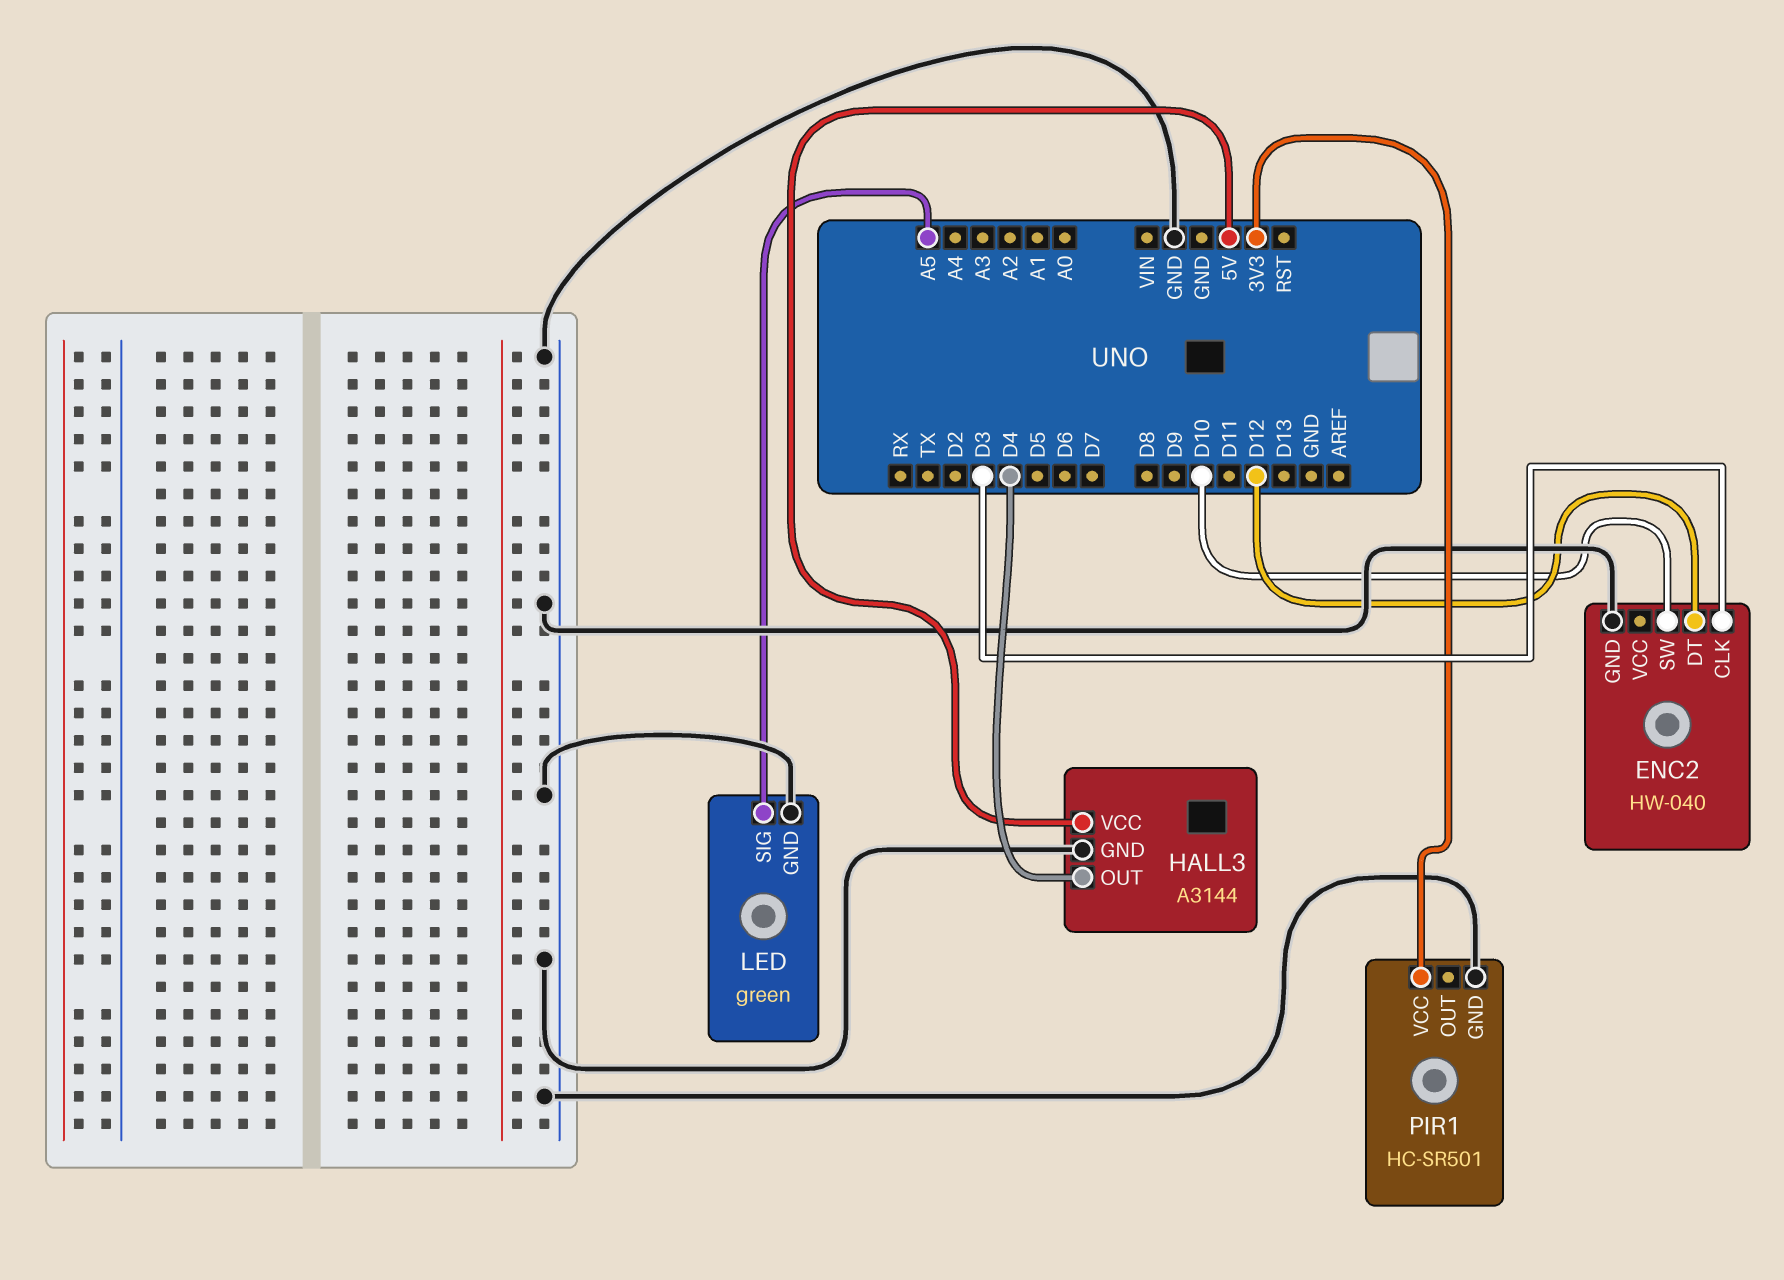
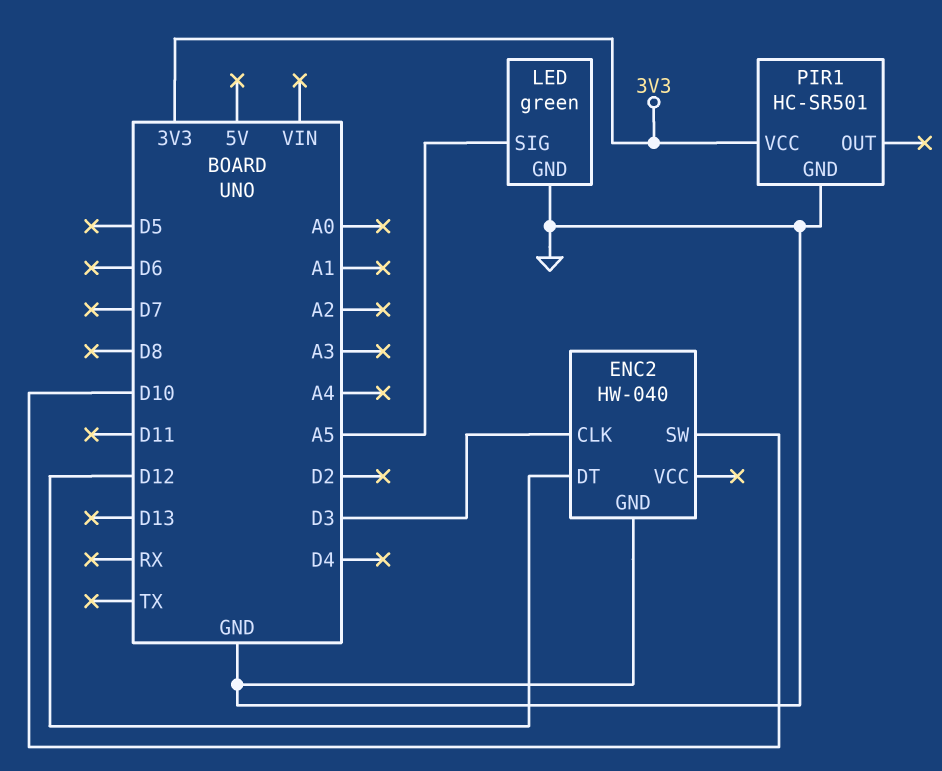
HALL3: A3144 -> none
HALL3 pin GND: GND -> none
HALL3 pin OUT: D4 -> none
HALL3 pin VCC: 5V -> none

